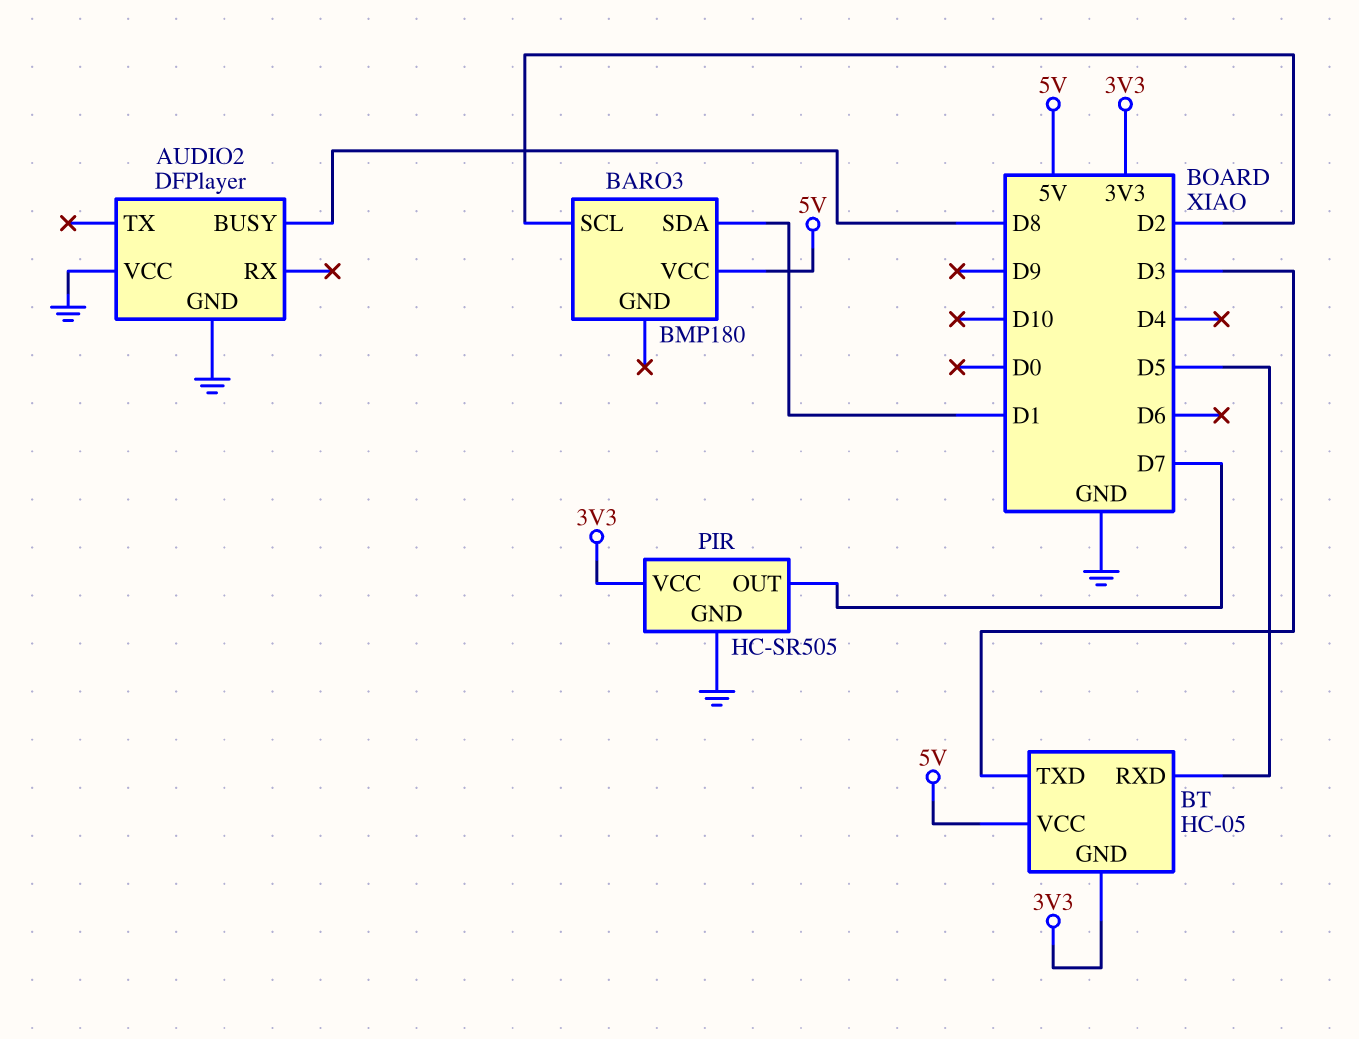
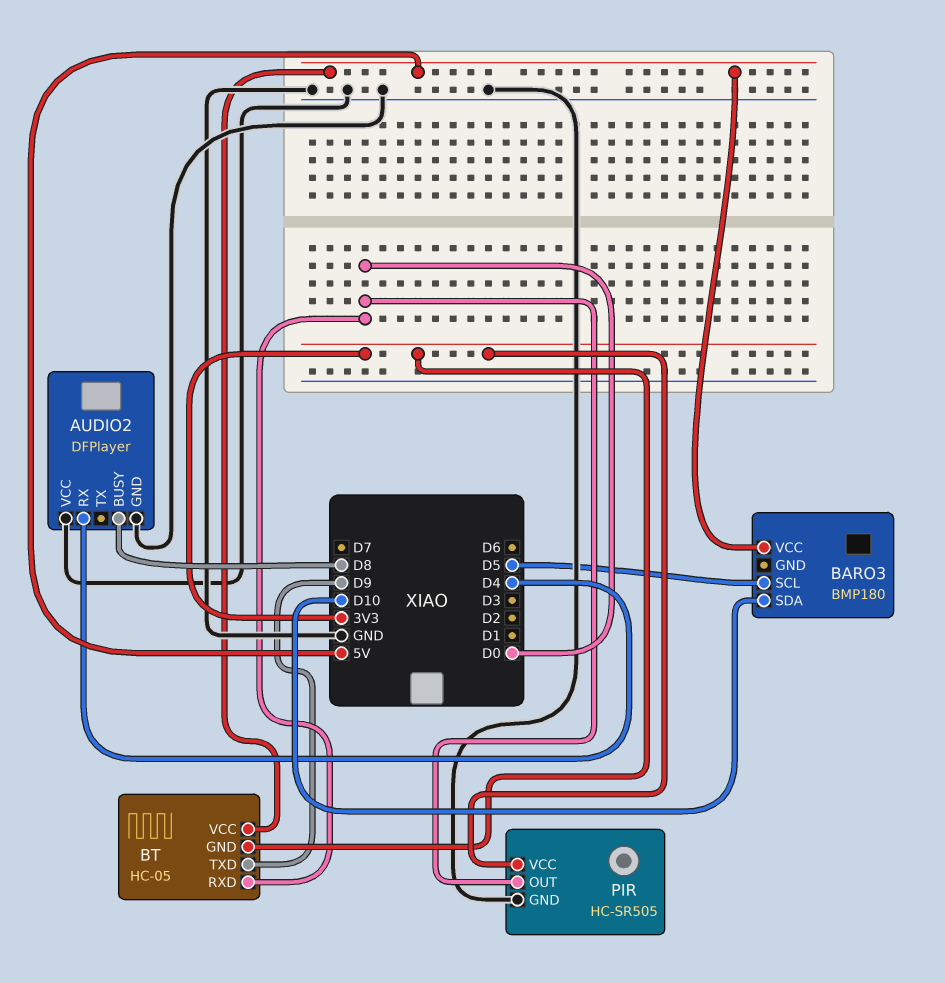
AUDIO2 pin RX: none -> D4
BARO3 pin SCL: D2 -> D5
BARO3 pin SDA: D1 -> D10
BT pin RXD: D5 -> D0
BT pin TXD: D3 -> D9
PIR pin OUT: D7 -> D0

